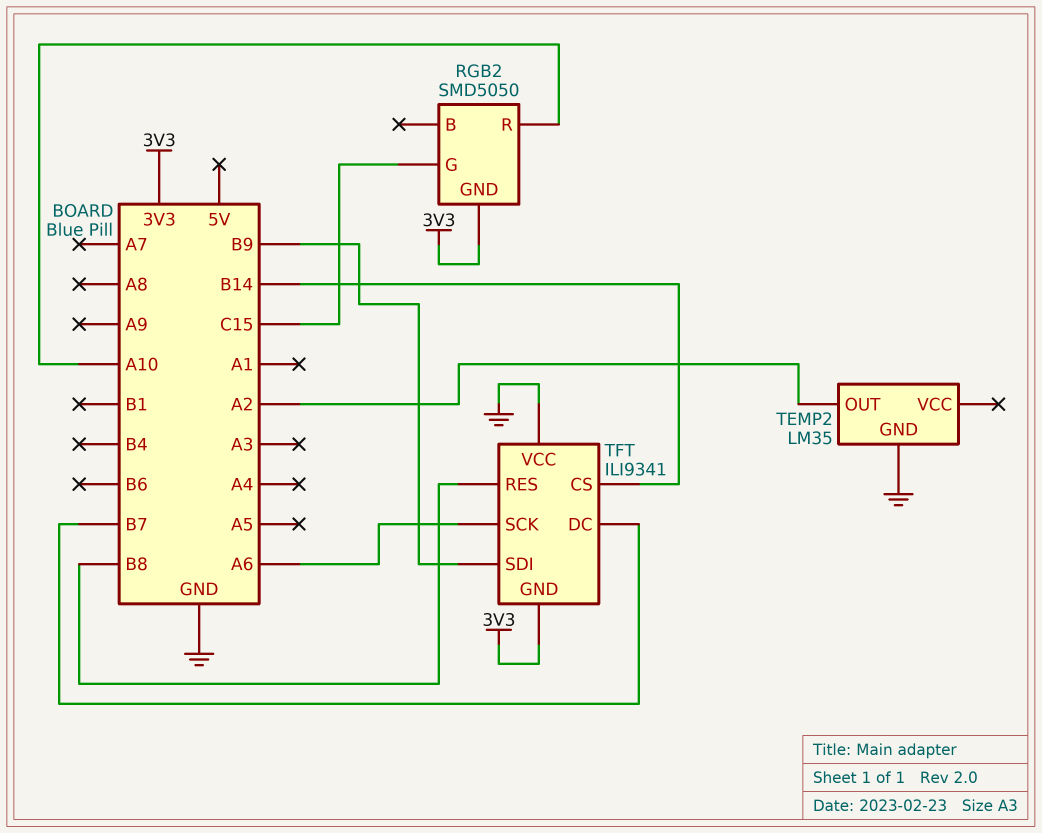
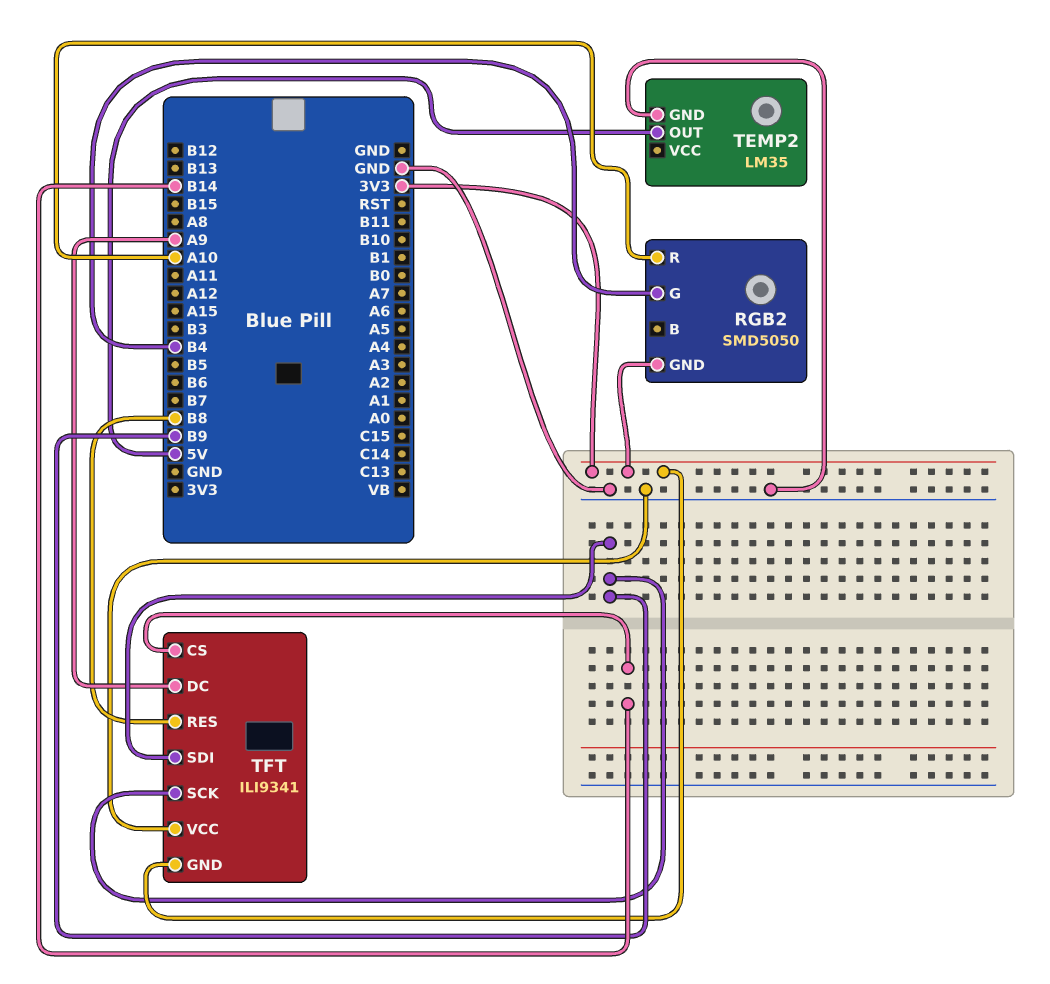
RGB2 pin G: C15 -> B4
TEMP2 pin OUT: A2 -> 5V
TFT pin DC: B7 -> A9
TFT pin SCK: A6 -> B9

